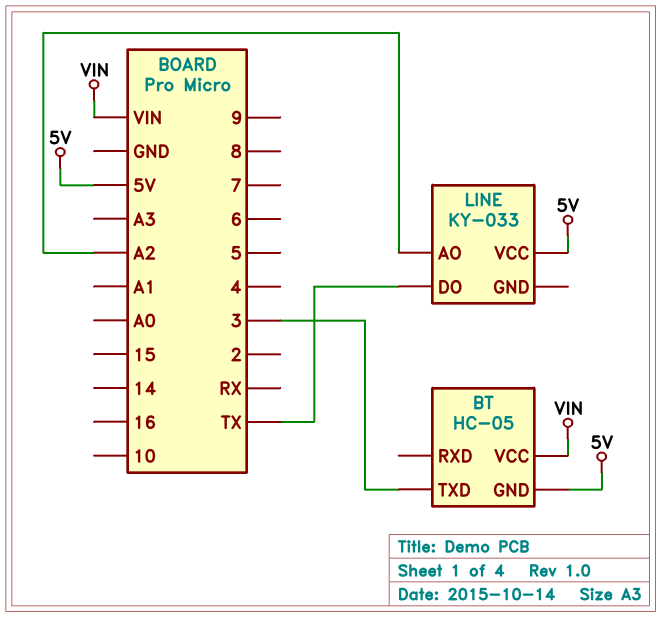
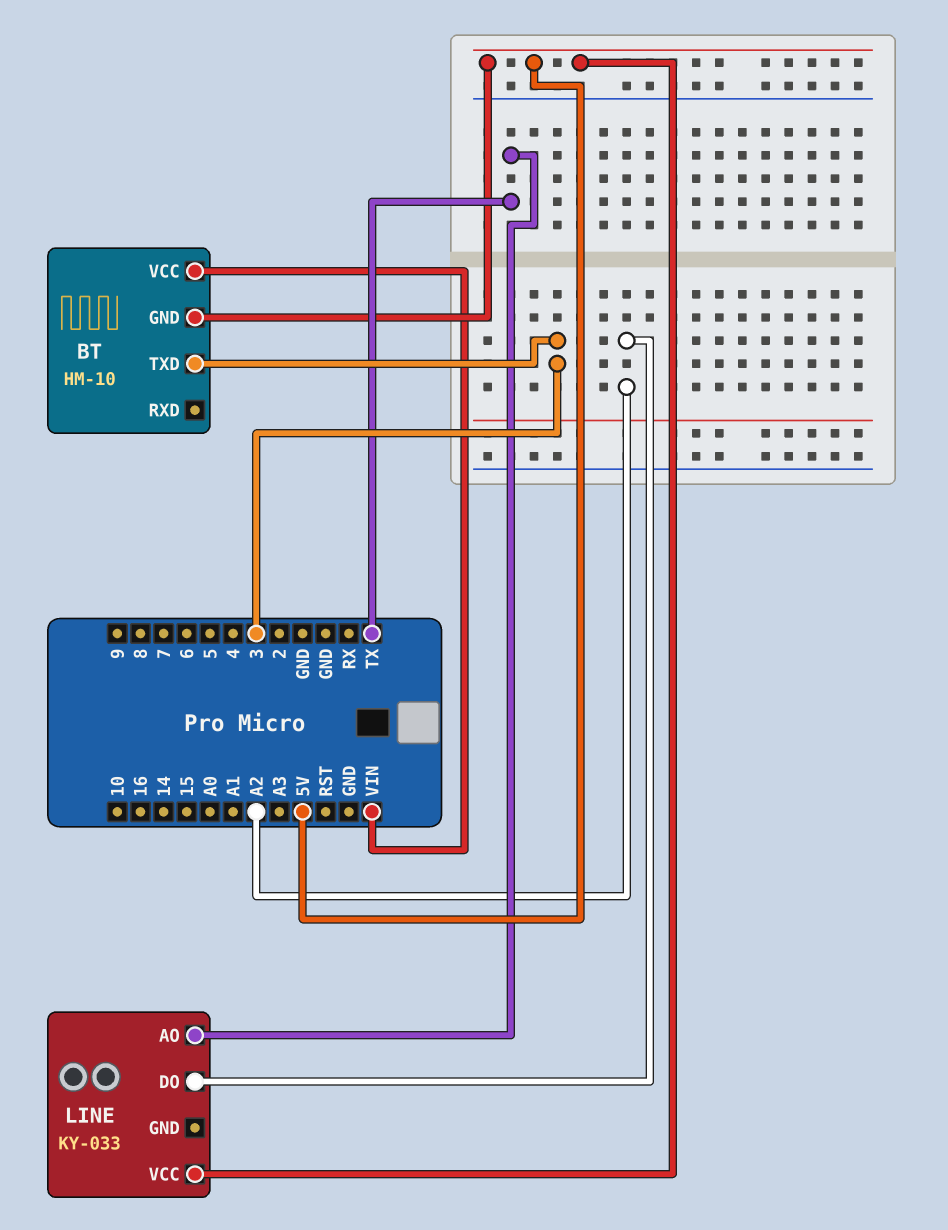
BT: HC-05 -> HM-10
LINE pin AO: A2 -> TX
LINE pin DO: TX -> A2

